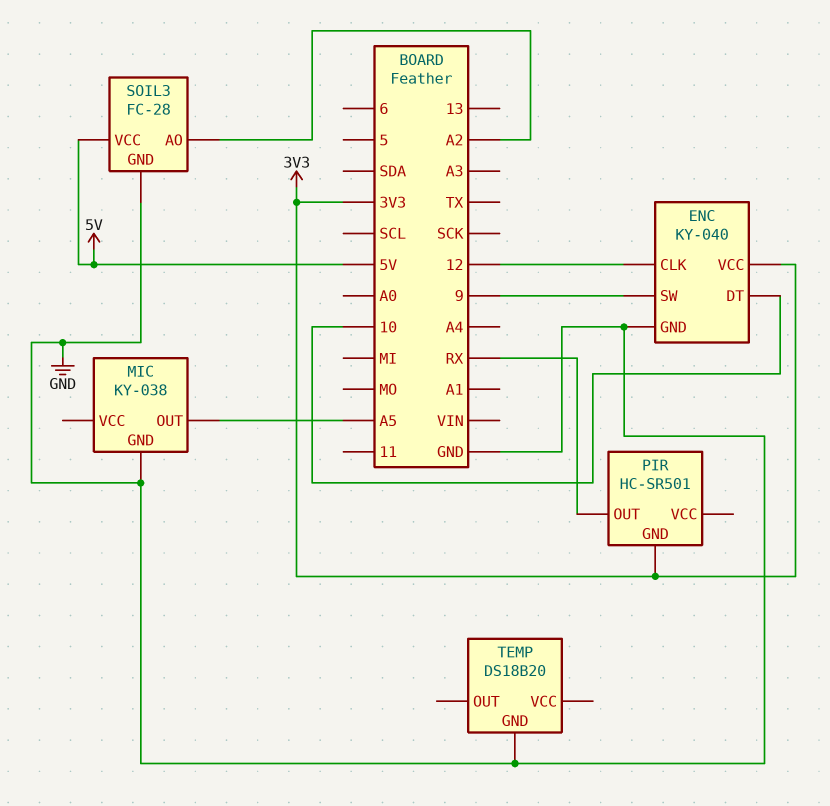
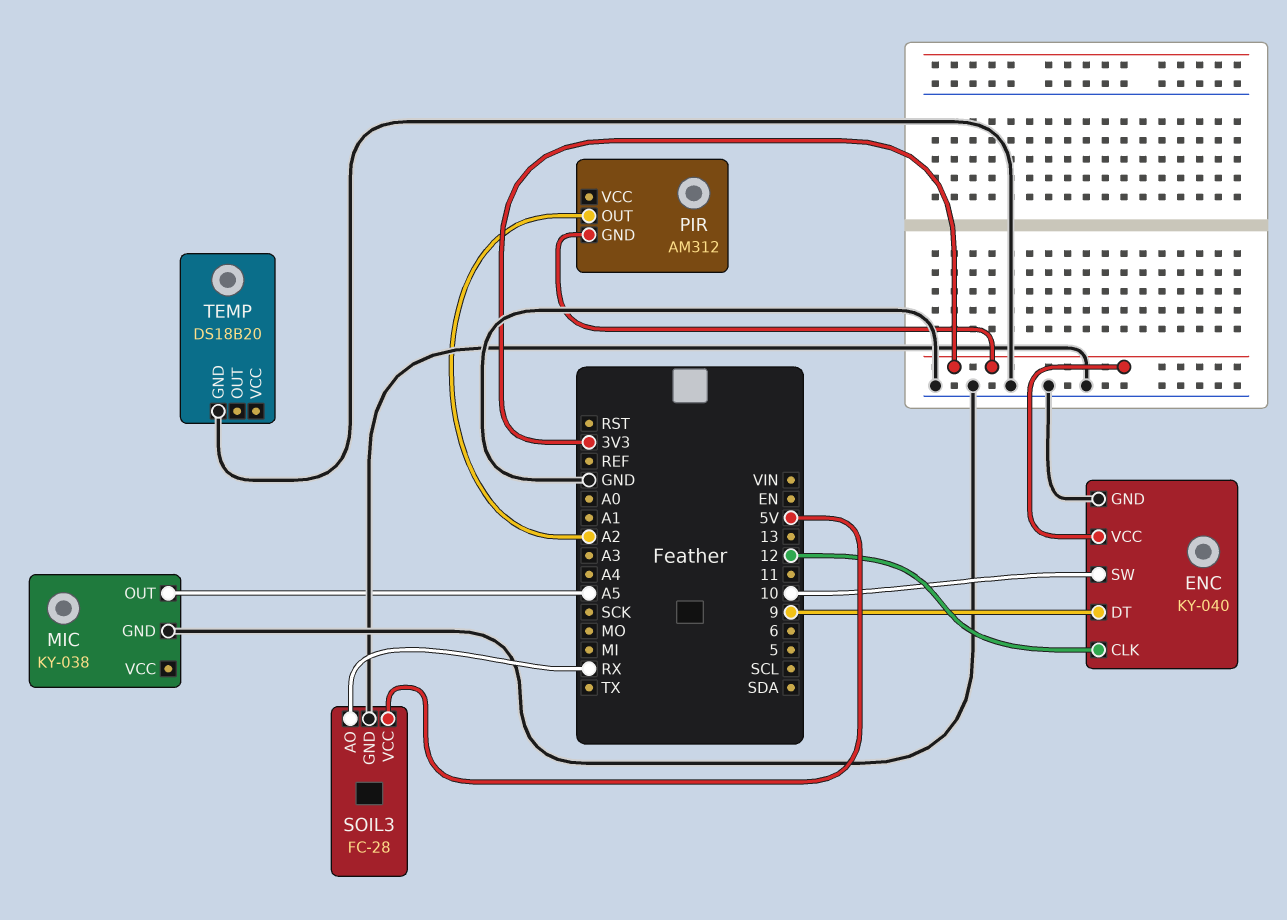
ENC pin DT: 10 -> 9
ENC pin SW: 9 -> 10
PIR: HC-SR501 -> AM312
PIR pin OUT: RX -> A2
SOIL3 pin AO: A2 -> RX

